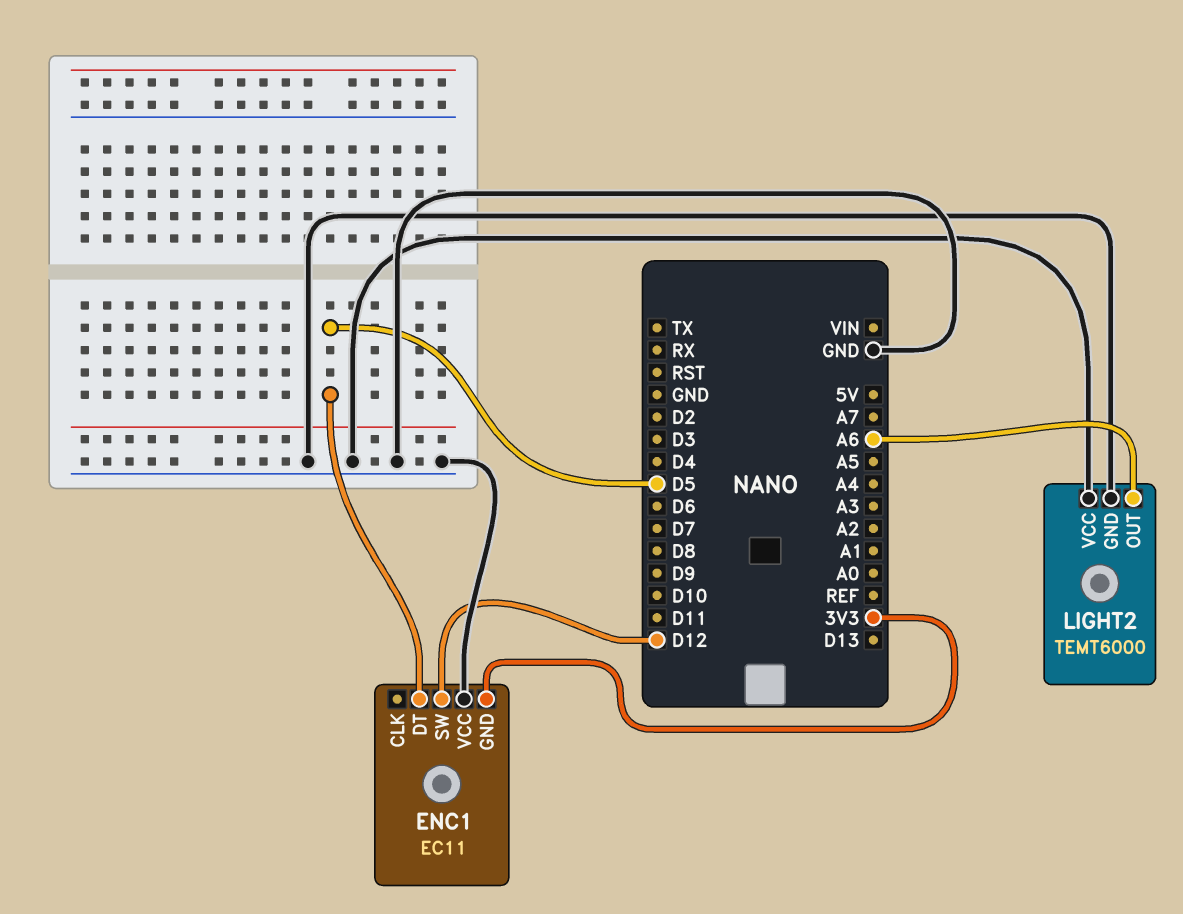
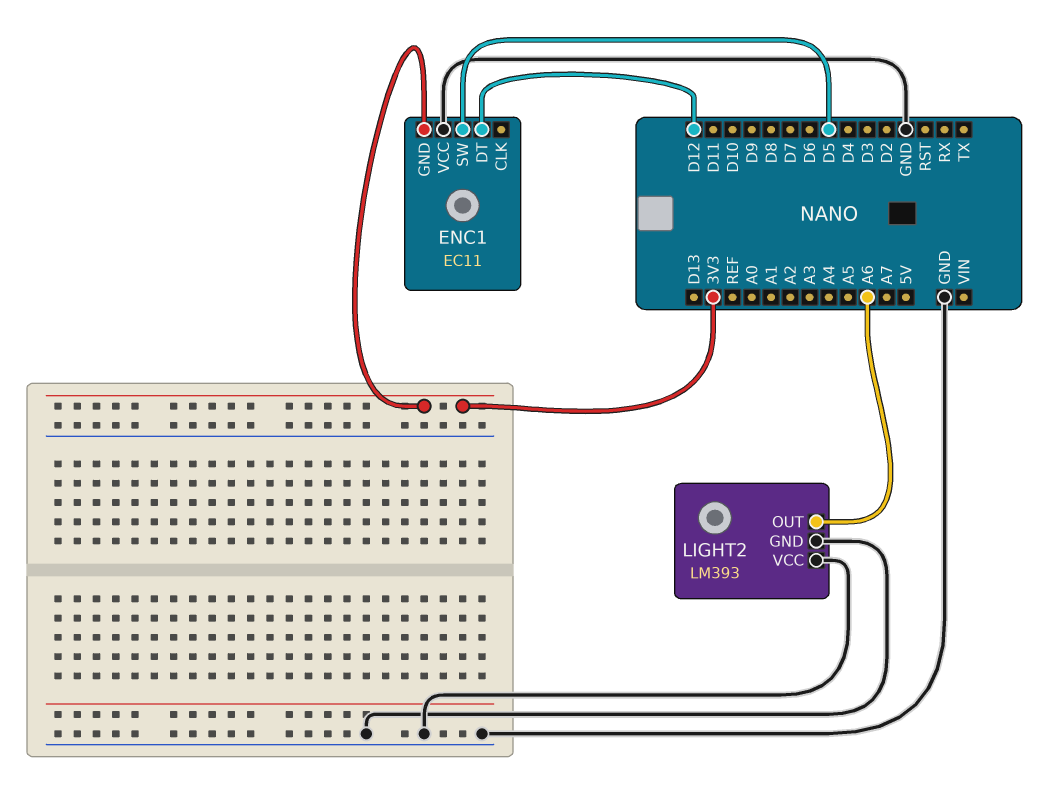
ENC1 pin DT: D5 -> D12
ENC1 pin SW: D12 -> D5
LIGHT2: TEMT6000 -> LM393

